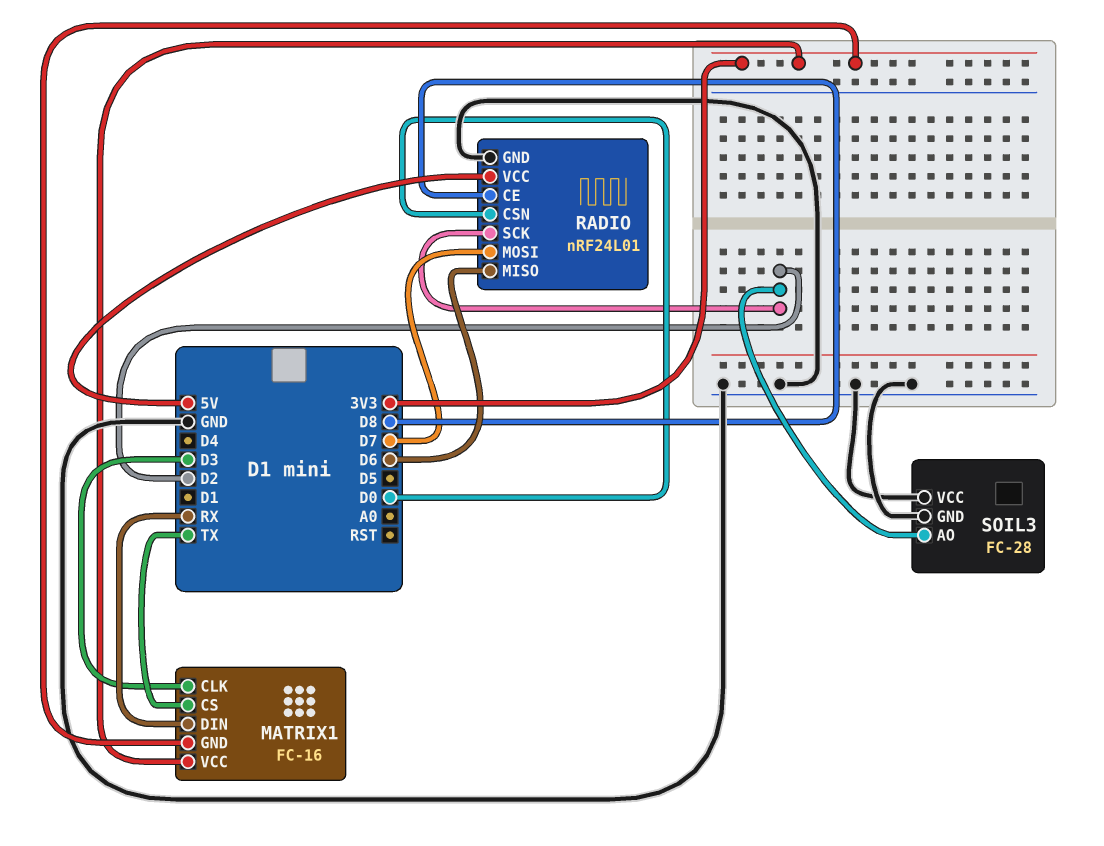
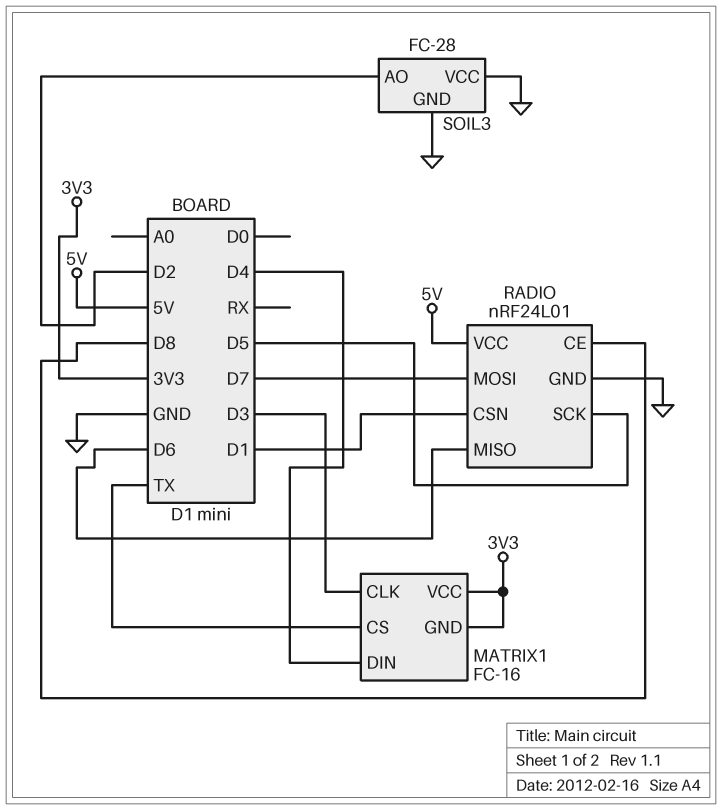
MATRIX1 pin DIN: RX -> D4
RADIO pin CSN: D0 -> D1
RADIO pin SCK: D2 -> D5

